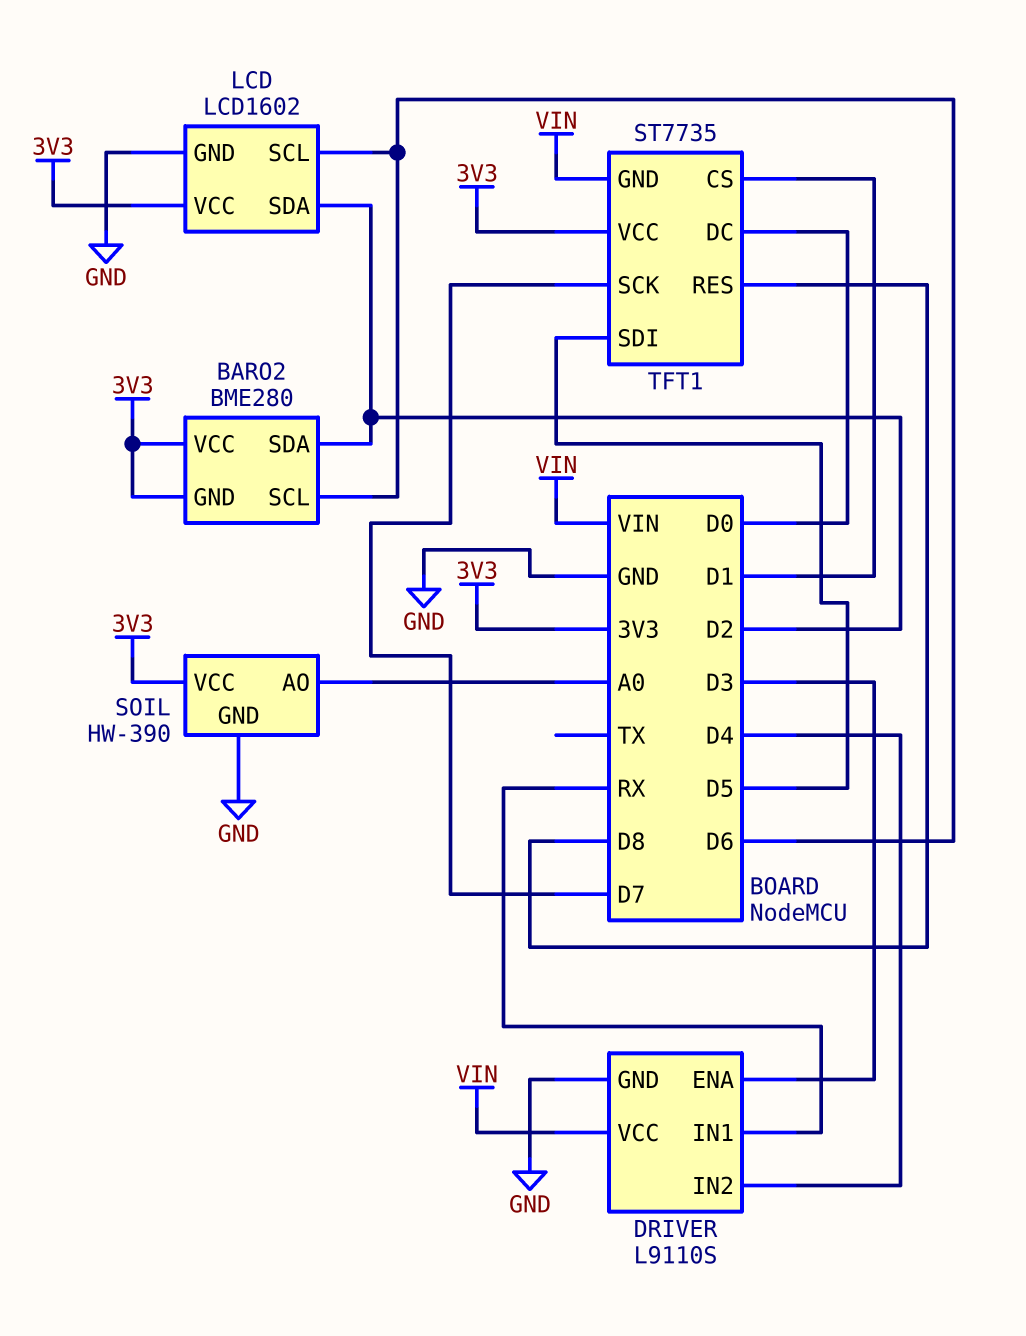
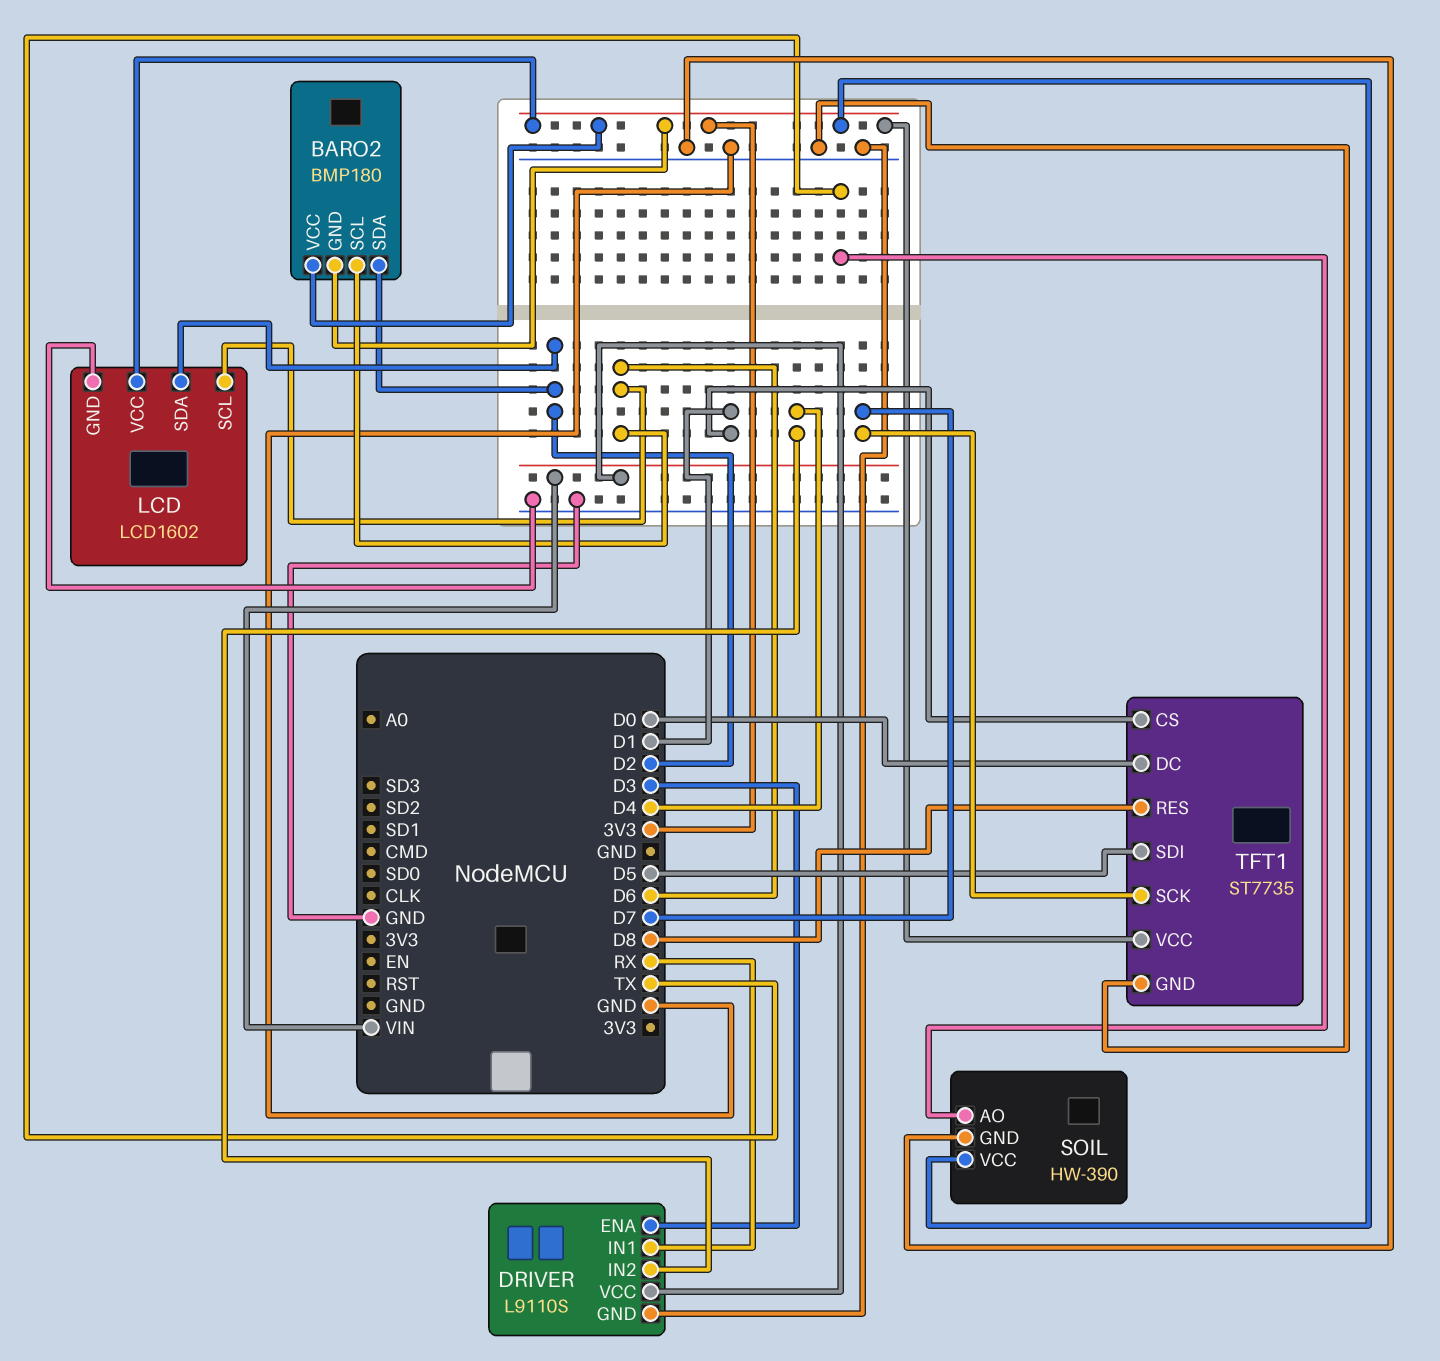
BARO2: BME280 -> BMP180
SOIL pin AO: A0 -> TX
TFT1 pin GND: VIN -> GND

